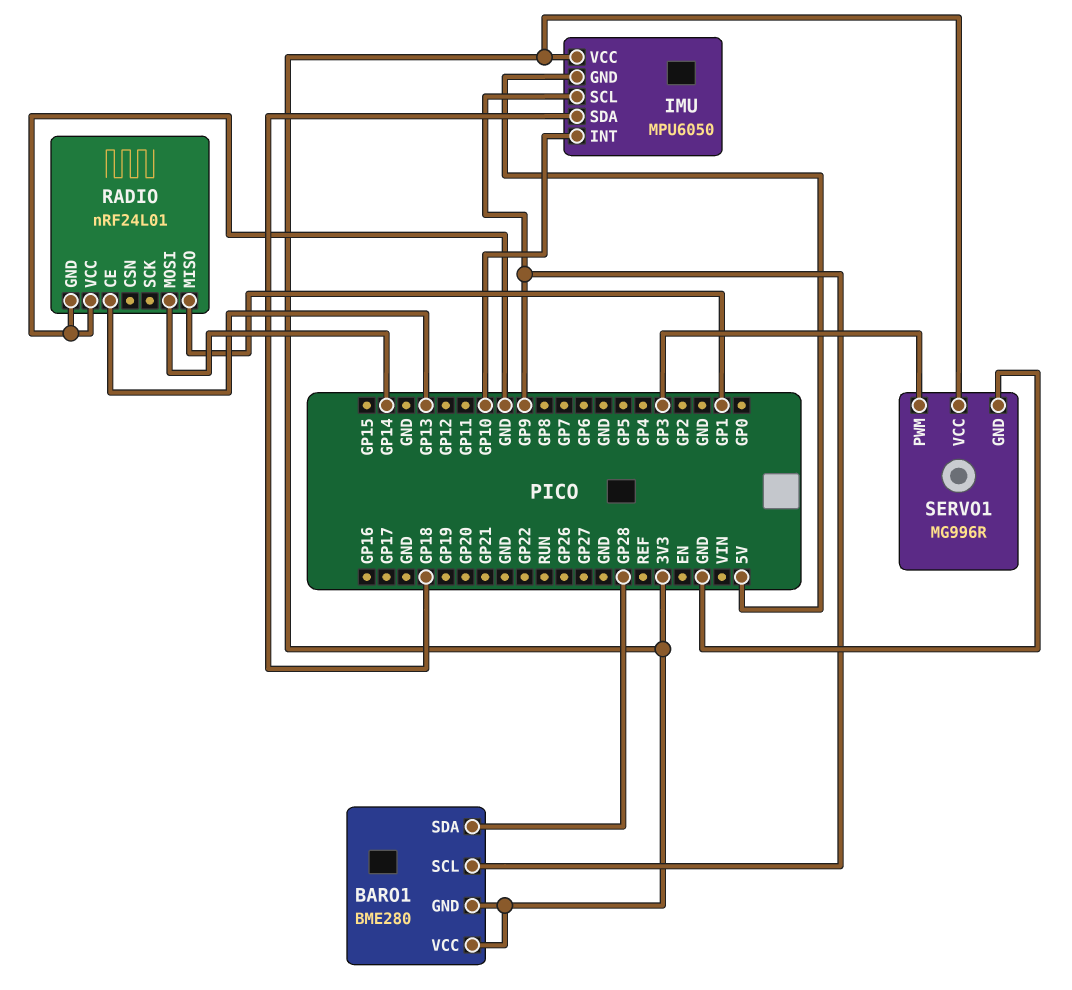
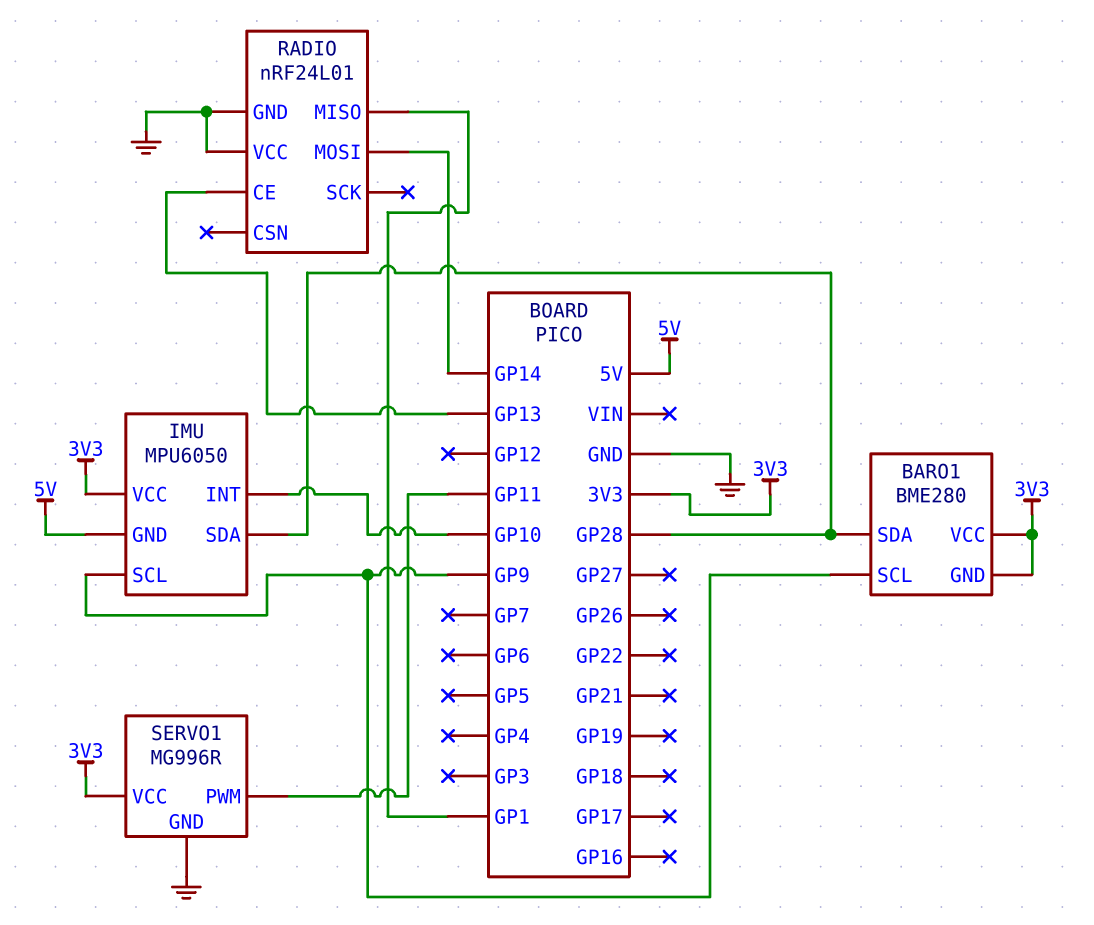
IMU pin SDA: GP18 -> GP28
SERVO1 pin PWM: GP3 -> GP11

